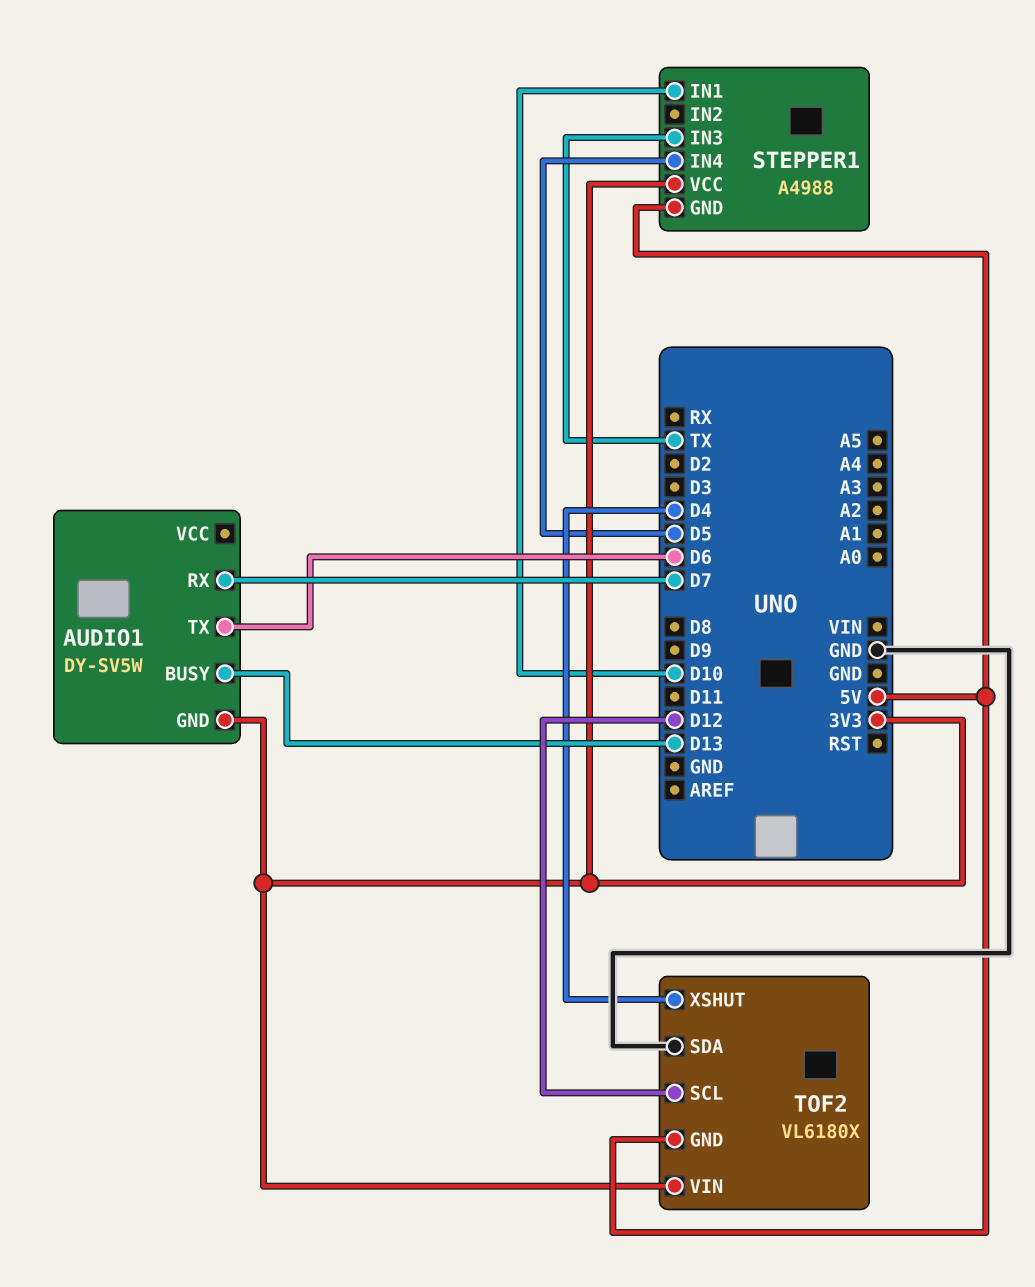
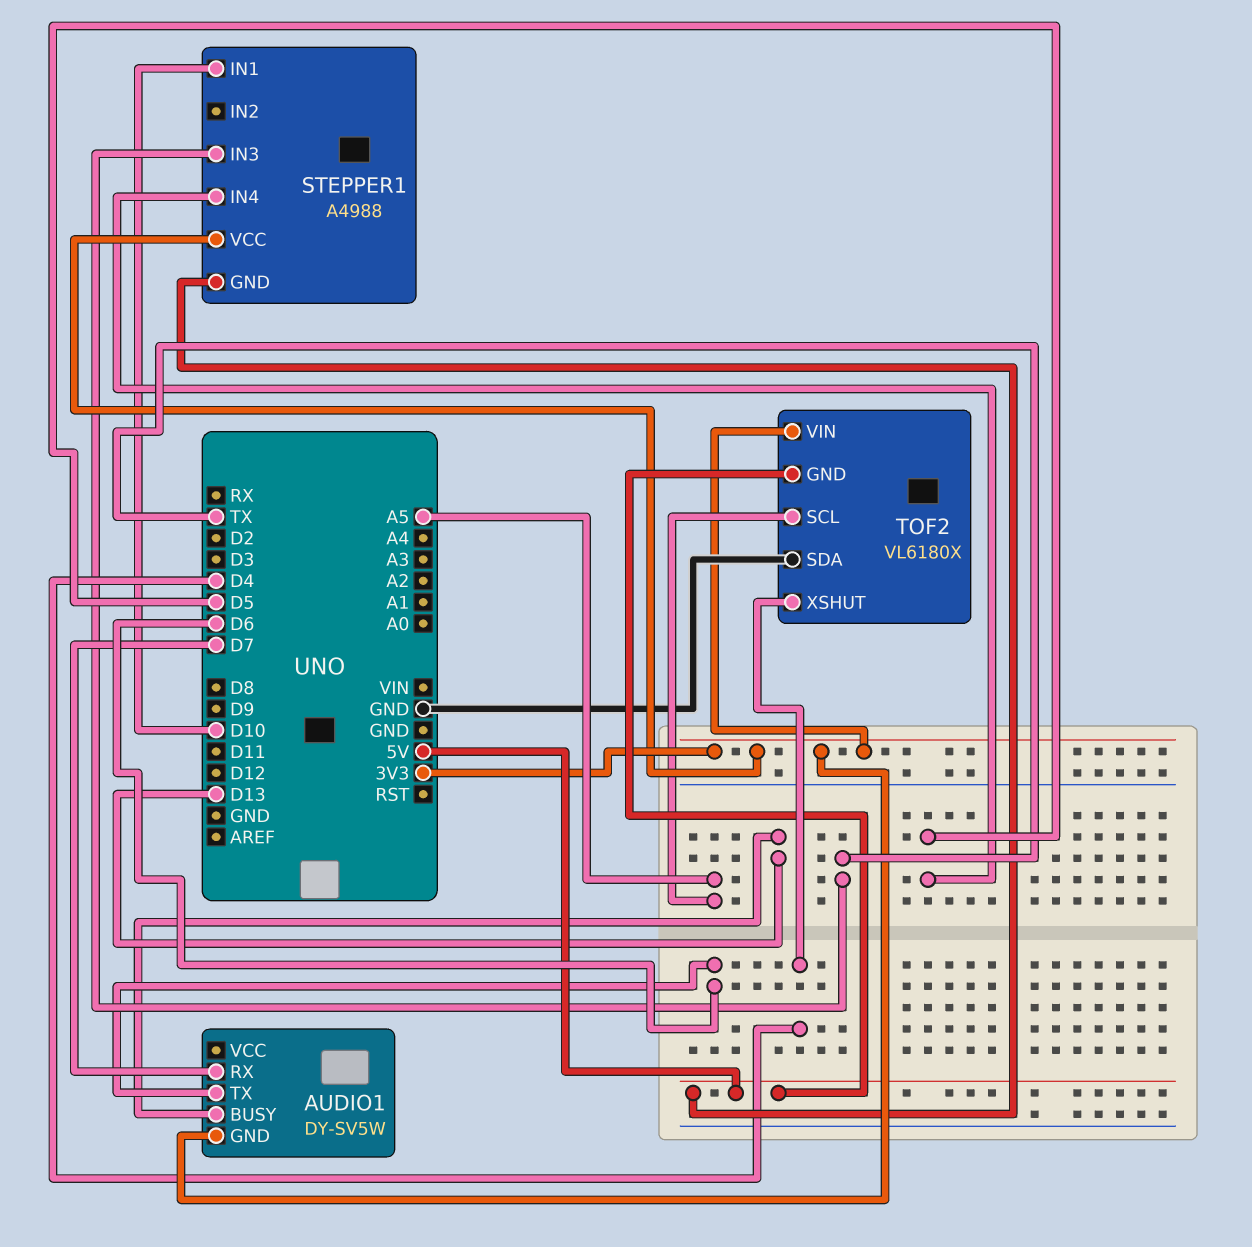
TOF2 pin SCL: D12 -> A5

